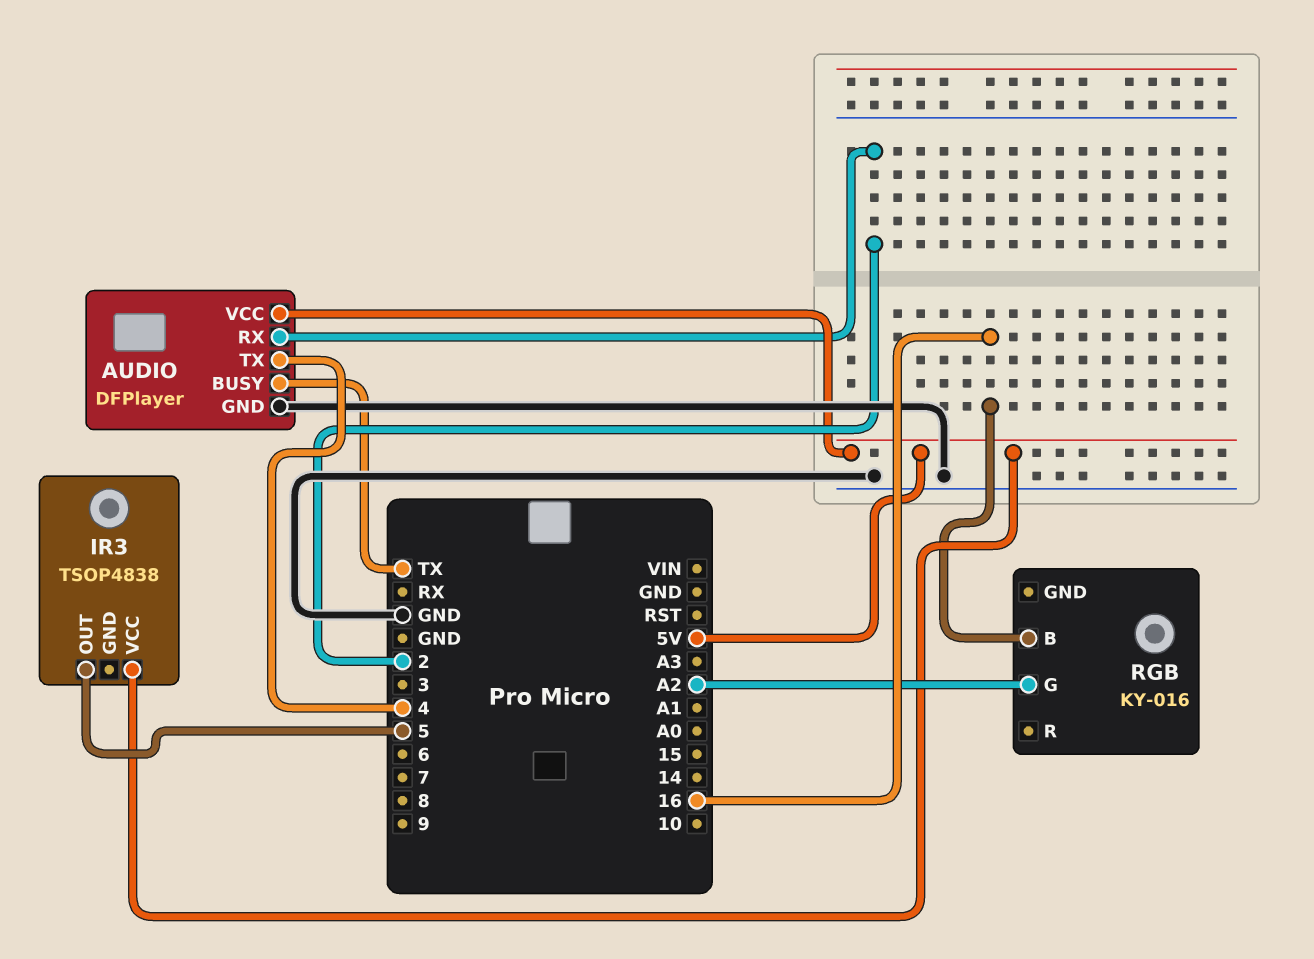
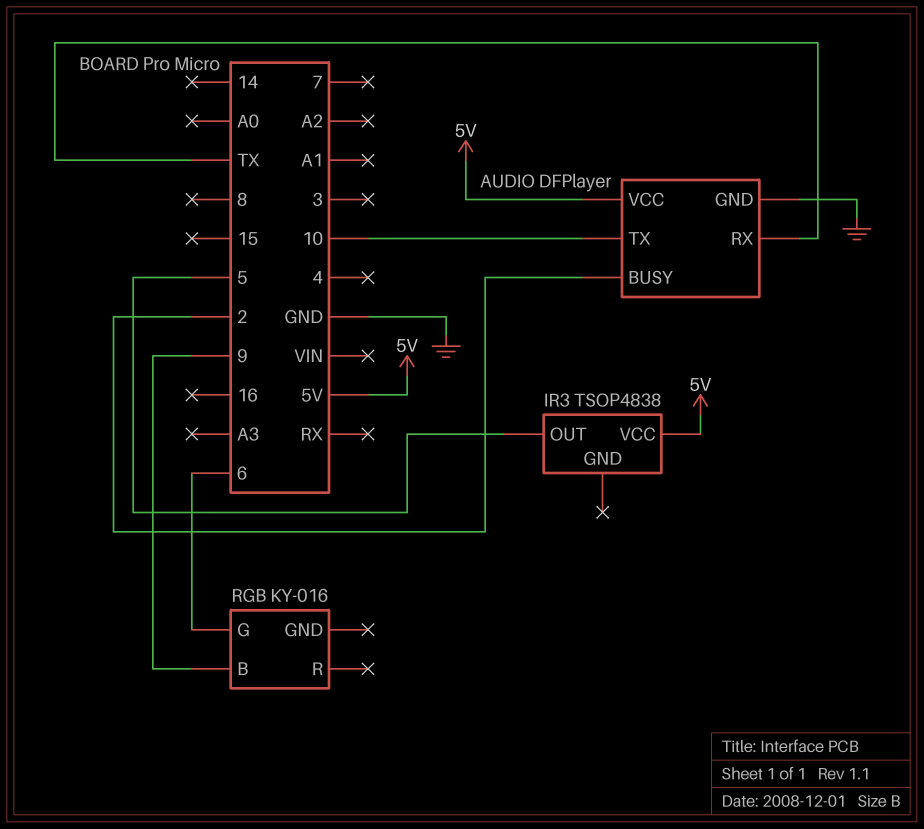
AUDIO pin BUSY: TX -> 2
AUDIO pin RX: 2 -> TX
AUDIO pin TX: 4 -> 10
RGB pin B: 16 -> 9
RGB pin G: A2 -> 6

